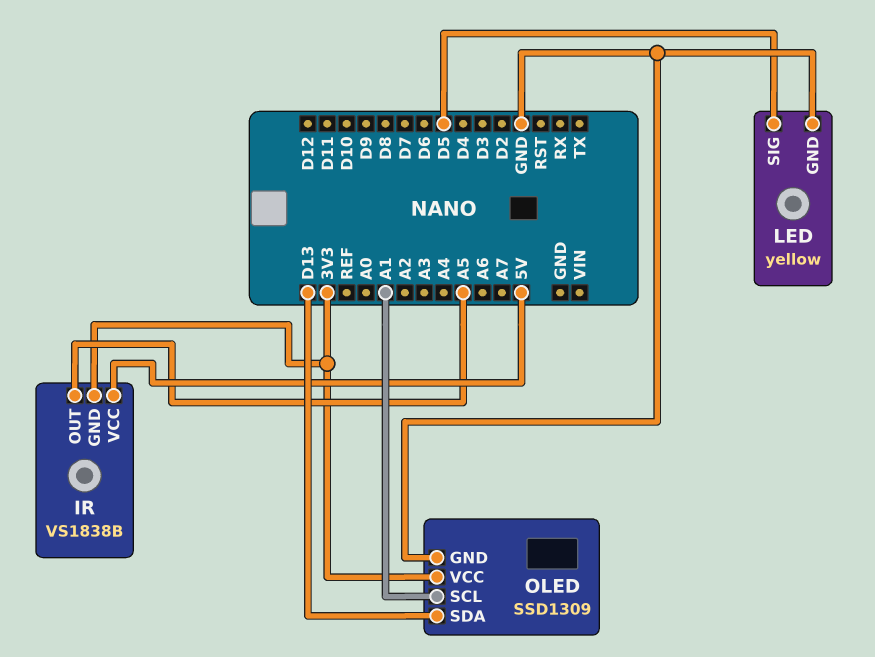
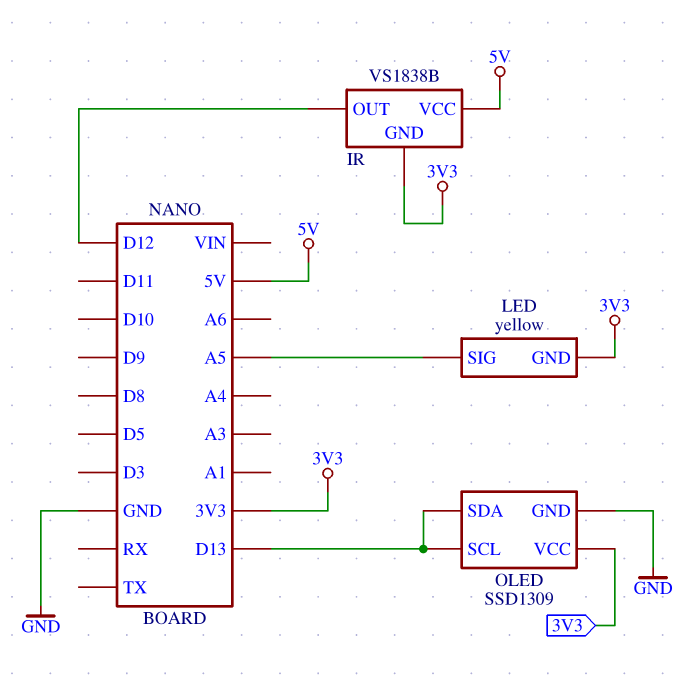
IR pin OUT: A5 -> D12
LED pin GND: GND -> 3V3
LED pin SIG: D5 -> A5
OLED pin SCL: A1 -> D13

